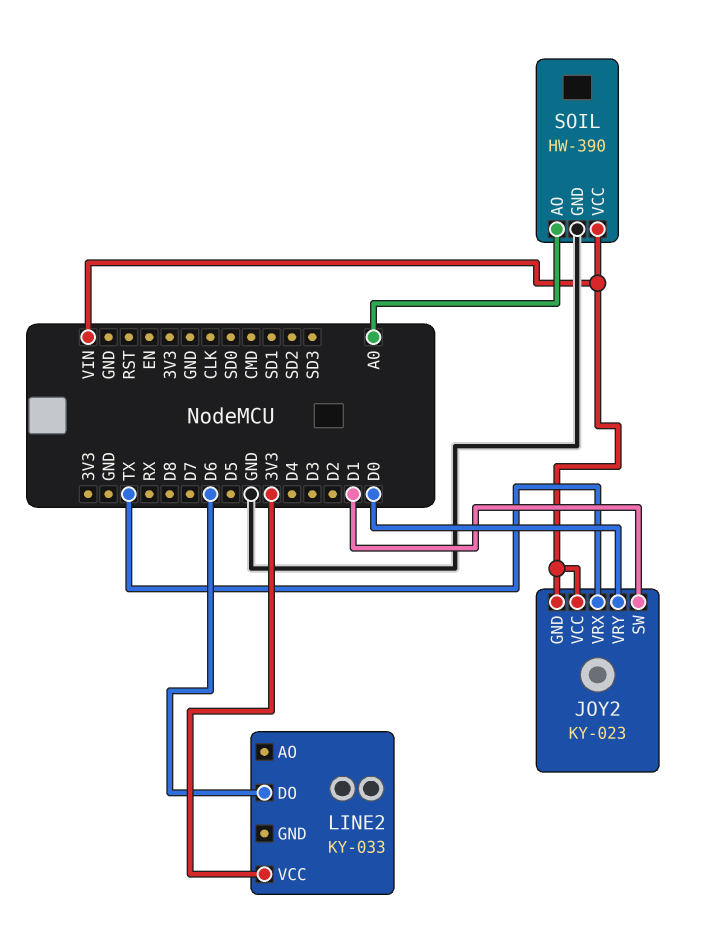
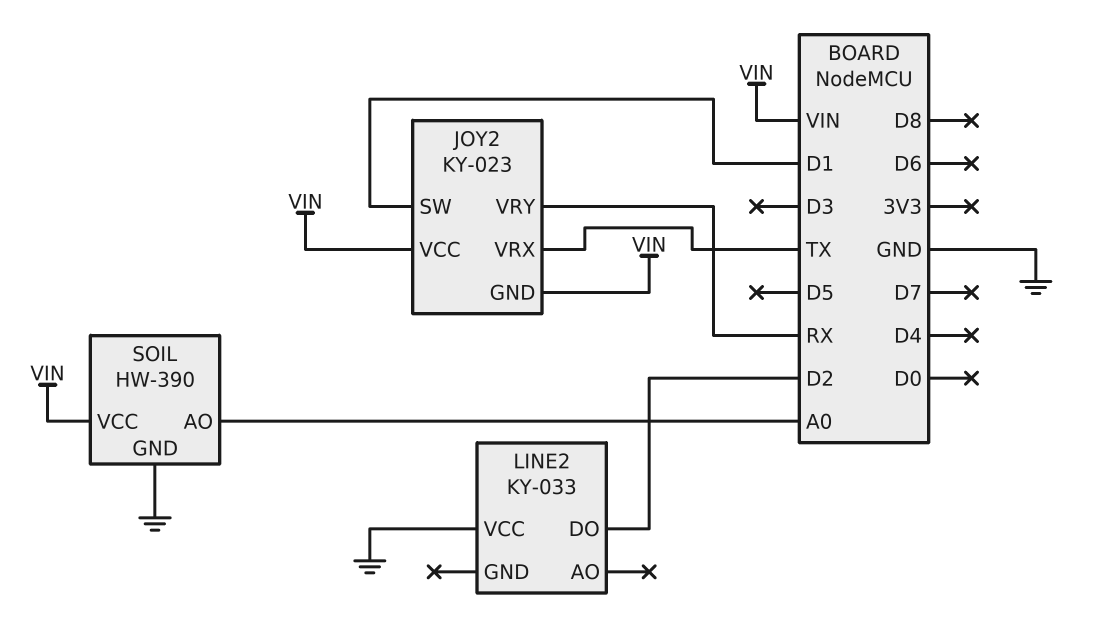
JOY2 pin VRY: D0 -> RX
LINE2 pin DO: D6 -> D2
LINE2 pin VCC: 3V3 -> GND

